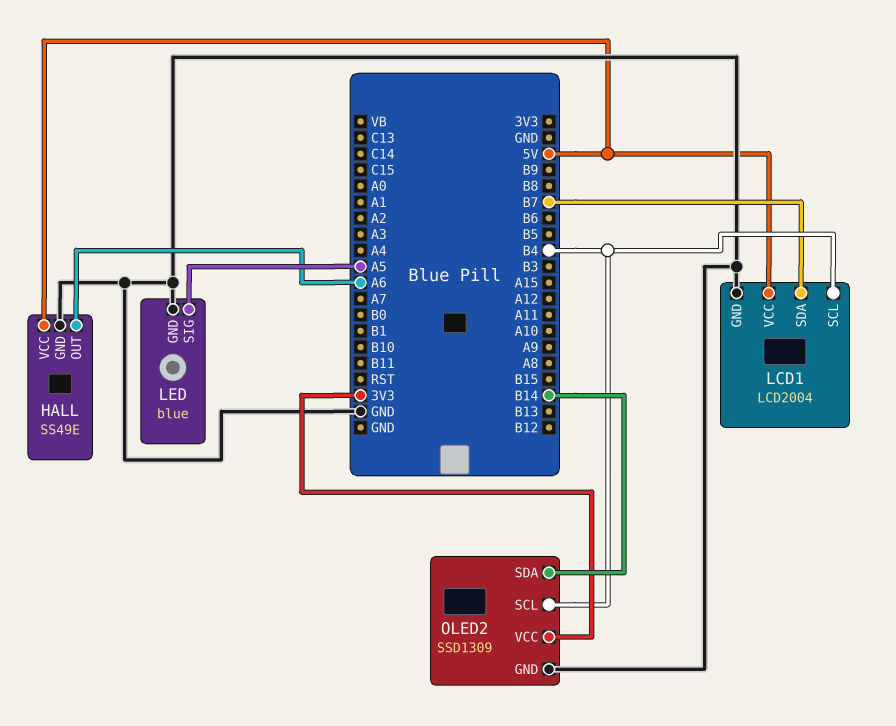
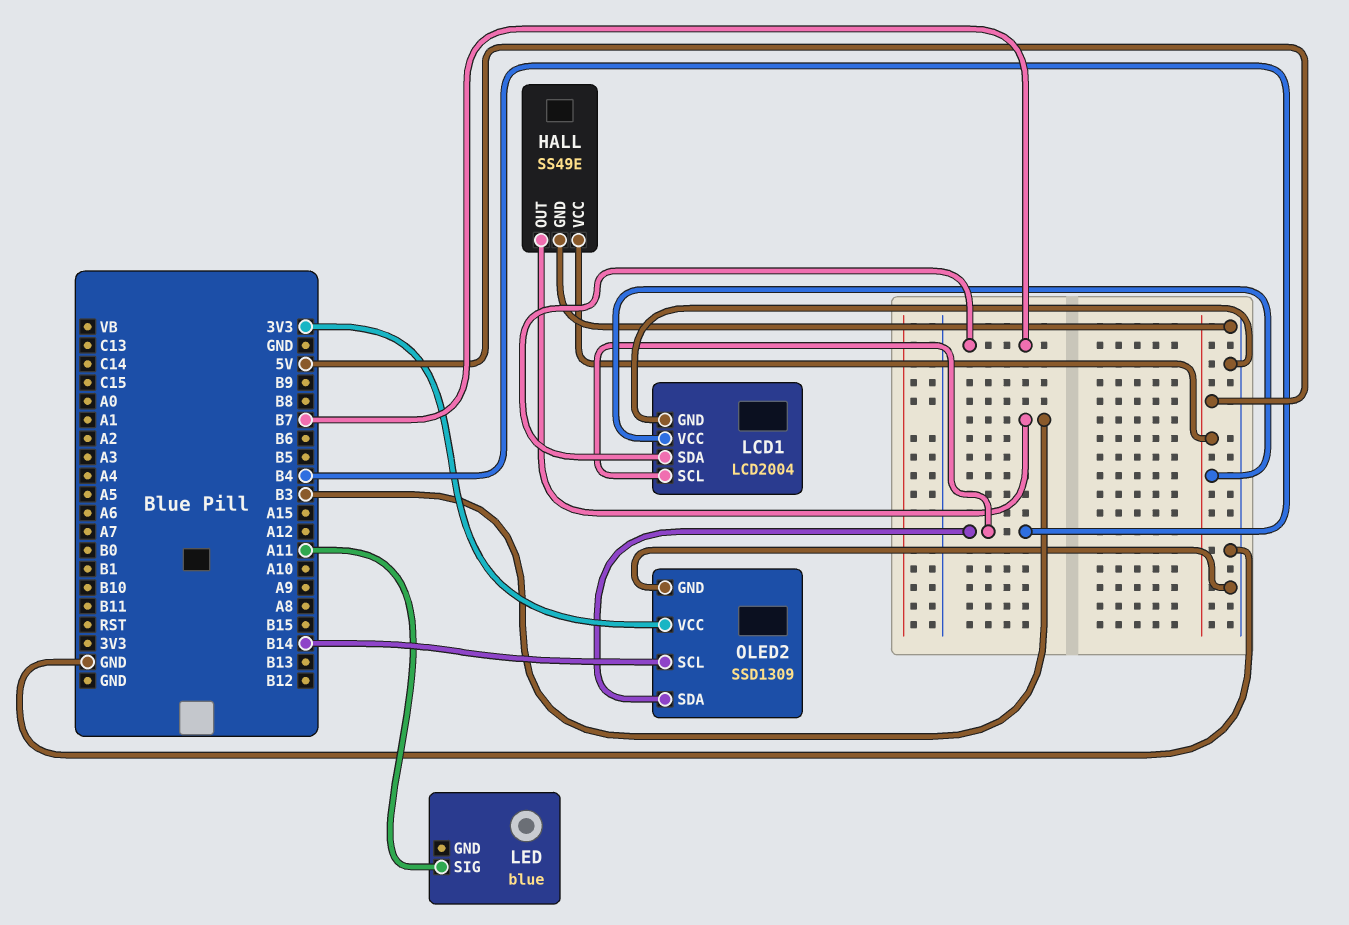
HALL pin OUT: A6 -> B3
LED pin GND: GND -> none
LED pin SIG: A5 -> A11
OLED2 pin SCL: B4 -> B14
OLED2 pin SDA: B14 -> B4

